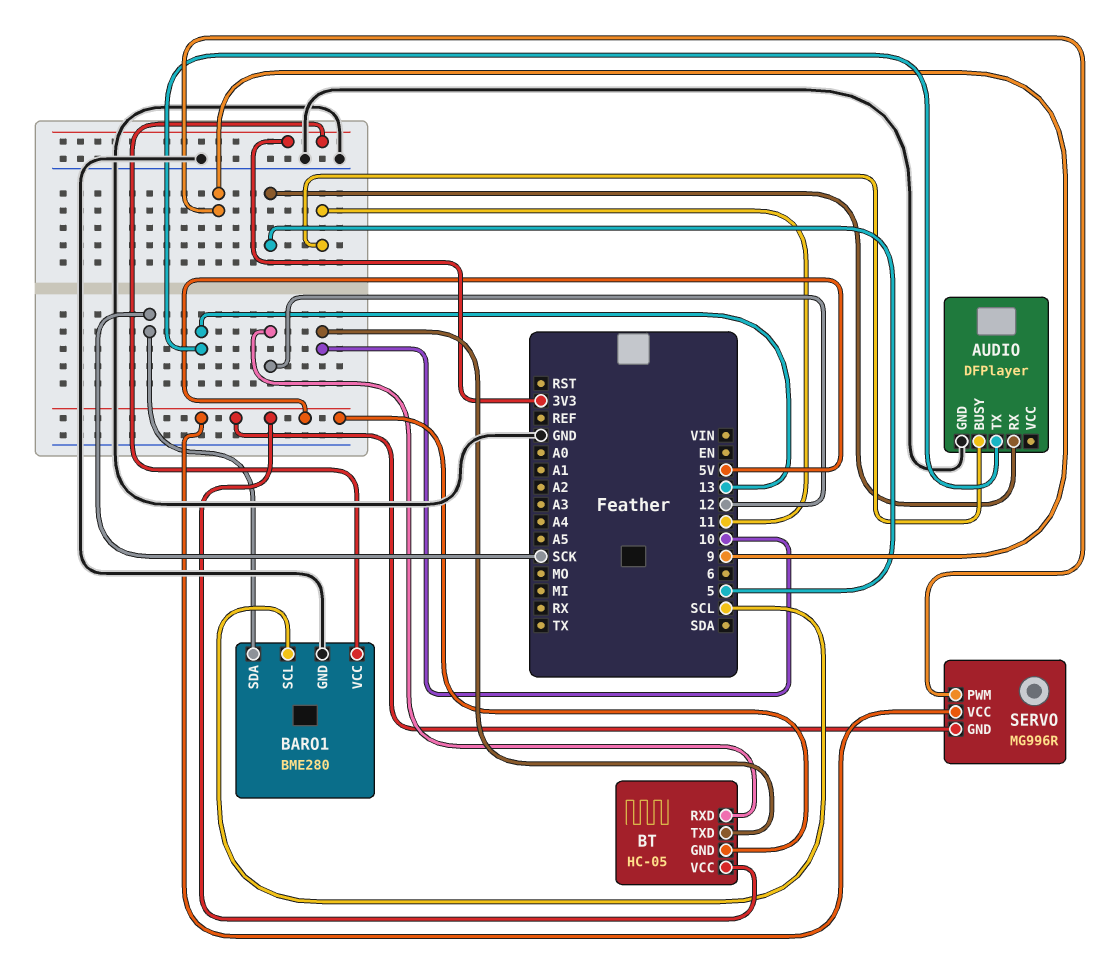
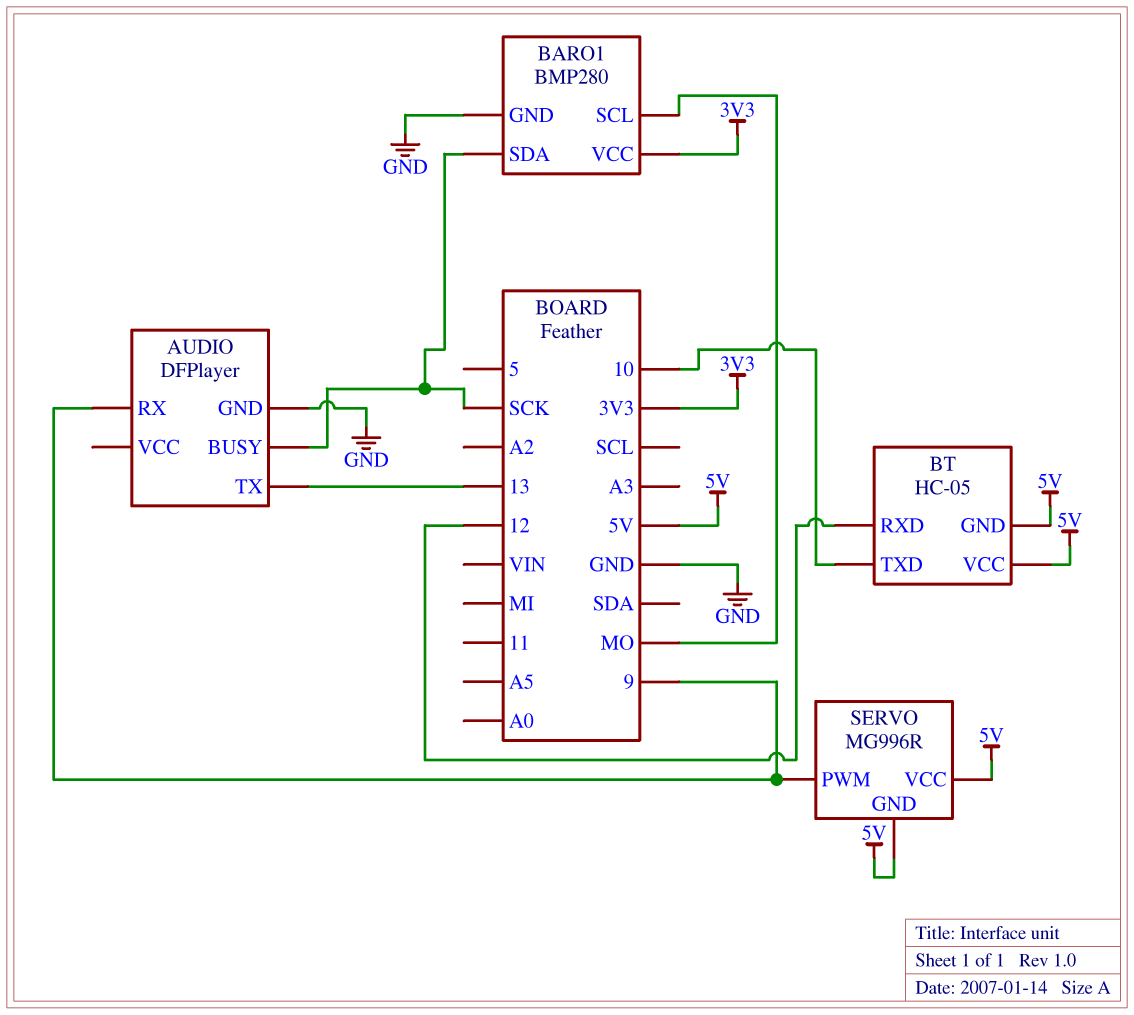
AUDIO pin BUSY: 11 -> SCK
AUDIO pin RX: 5 -> 9
BARO1: BME280 -> BMP280
BARO1 pin SCL: SCL -> MO

